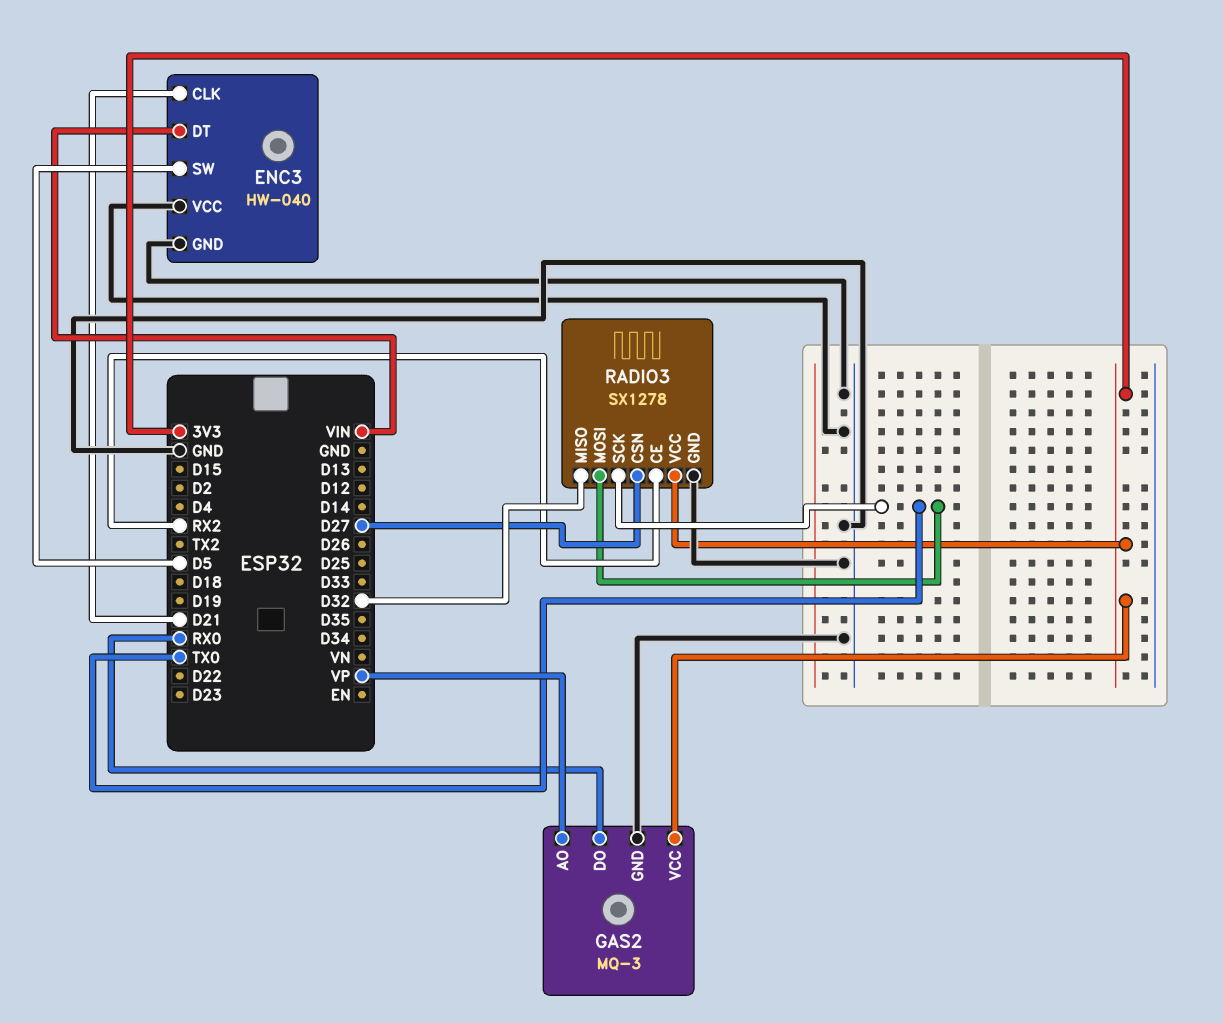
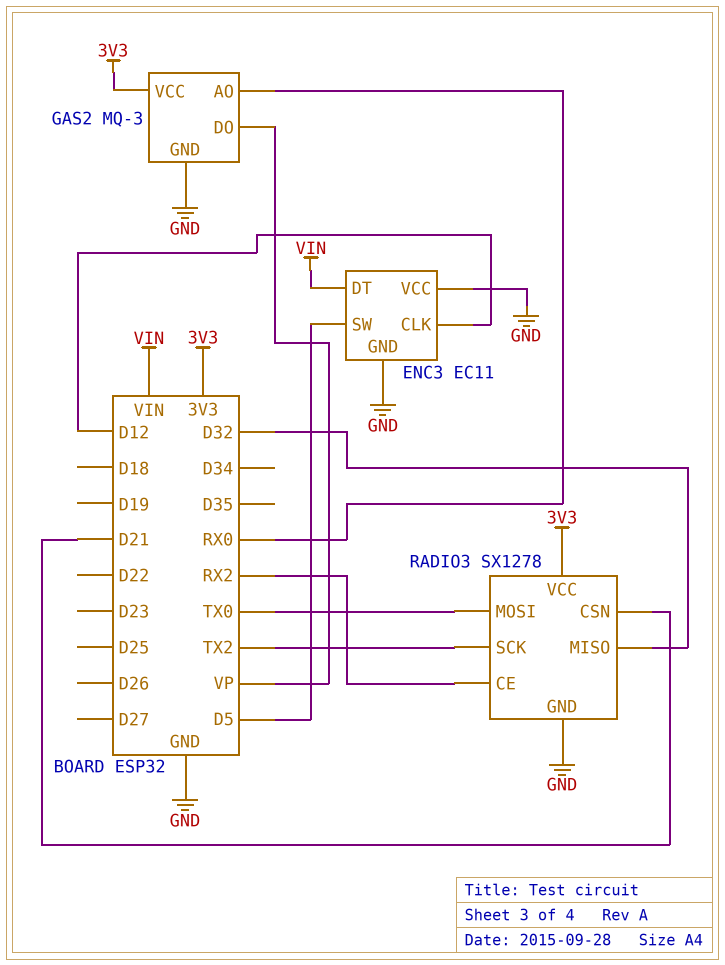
ENC3: HW-040 -> EC11
ENC3 pin CLK: D21 -> D12
GAS2 pin AO: VP -> RX0
GAS2 pin DO: RX0 -> VP
RADIO3 pin CSN: D27 -> D21
RADIO3 pin SCK: TX0 -> TX2

